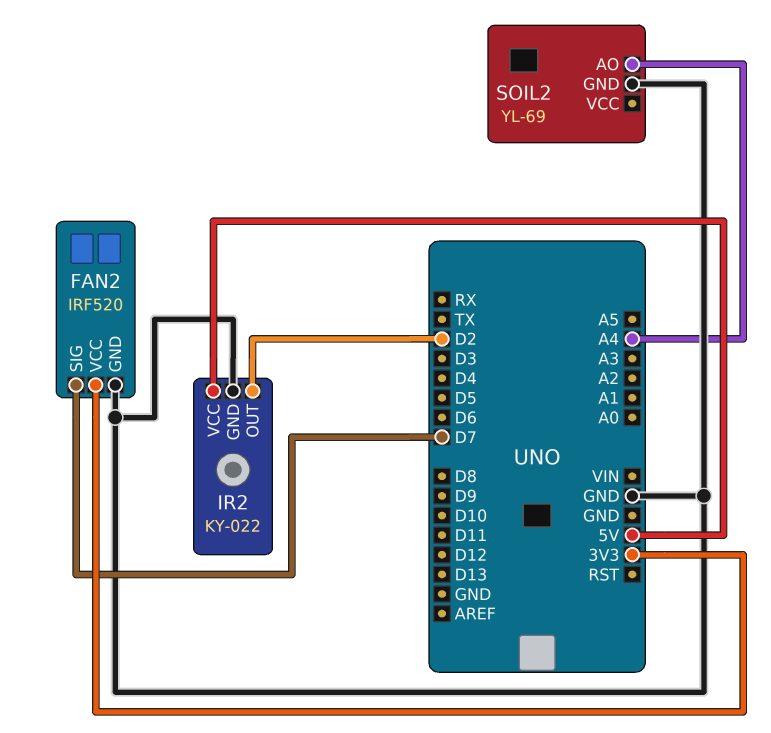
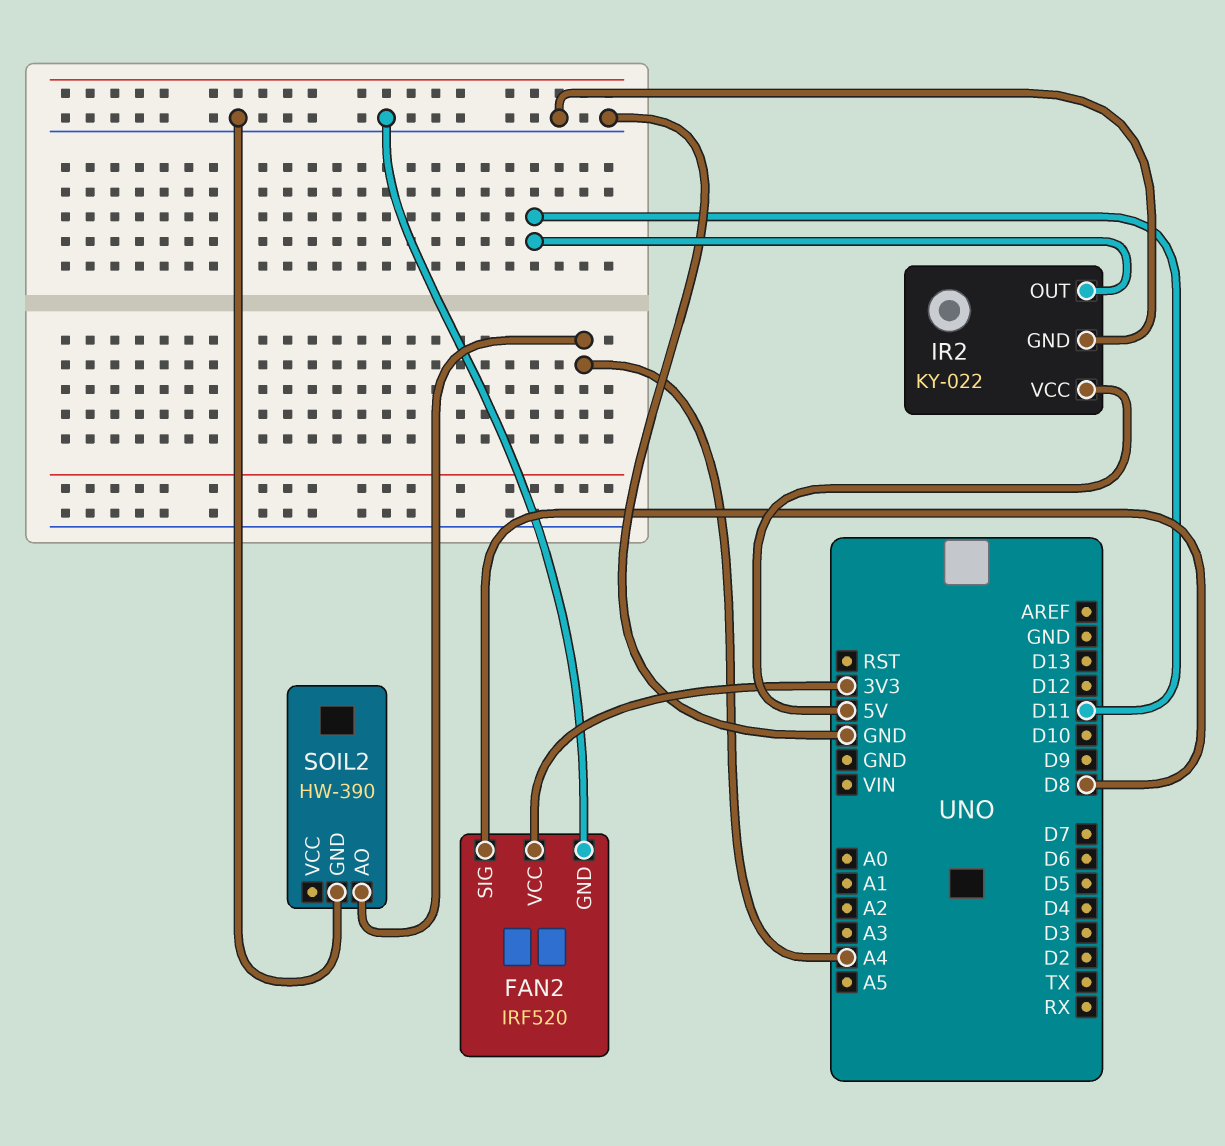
FAN2 pin SIG: D7 -> D8
IR2 pin OUT: D2 -> D11
SOIL2: YL-69 -> HW-390

